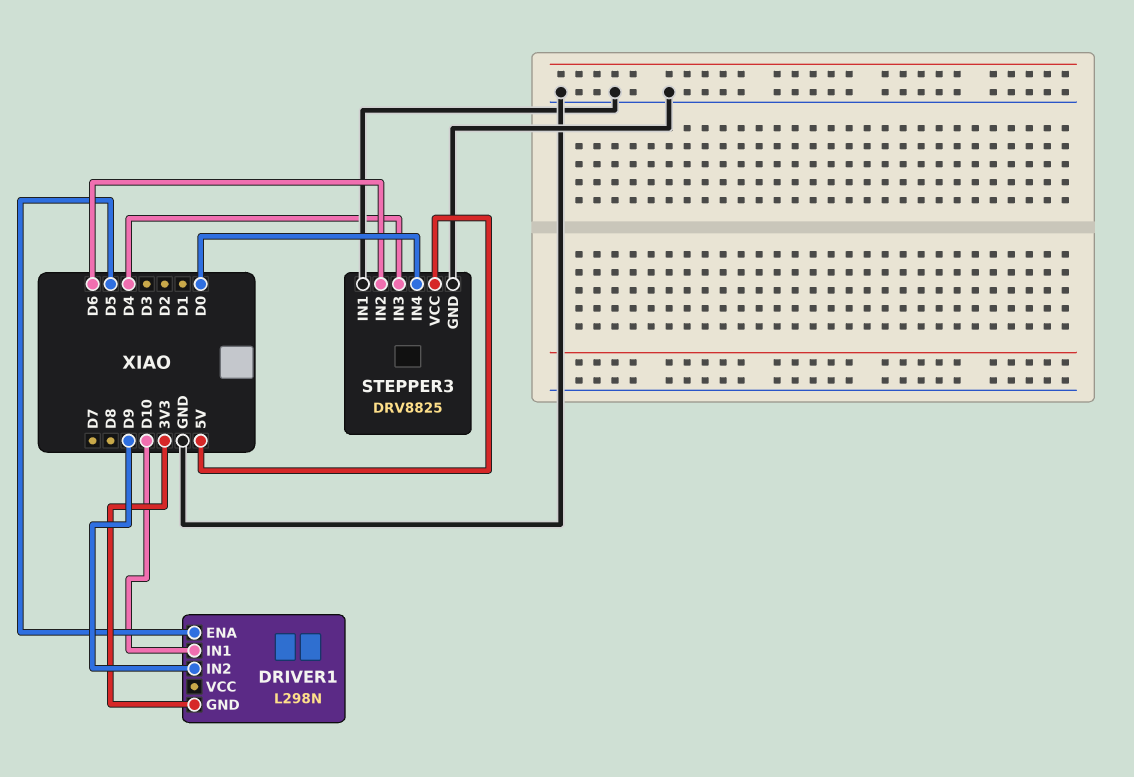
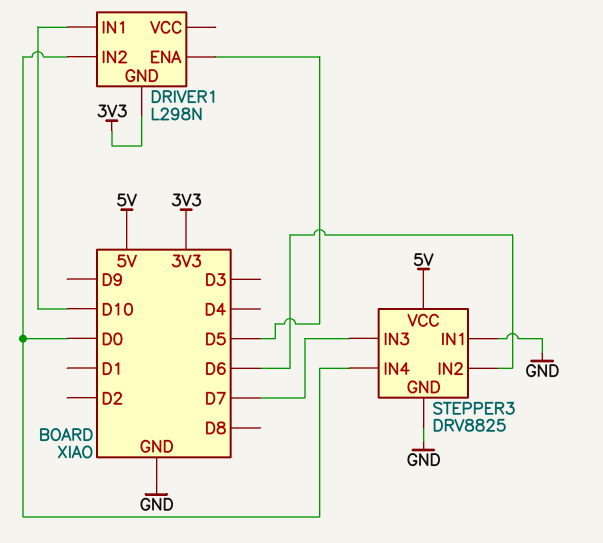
DRIVER1 pin IN2: D9 -> D0
STEPPER3 pin IN3: D4 -> D7

